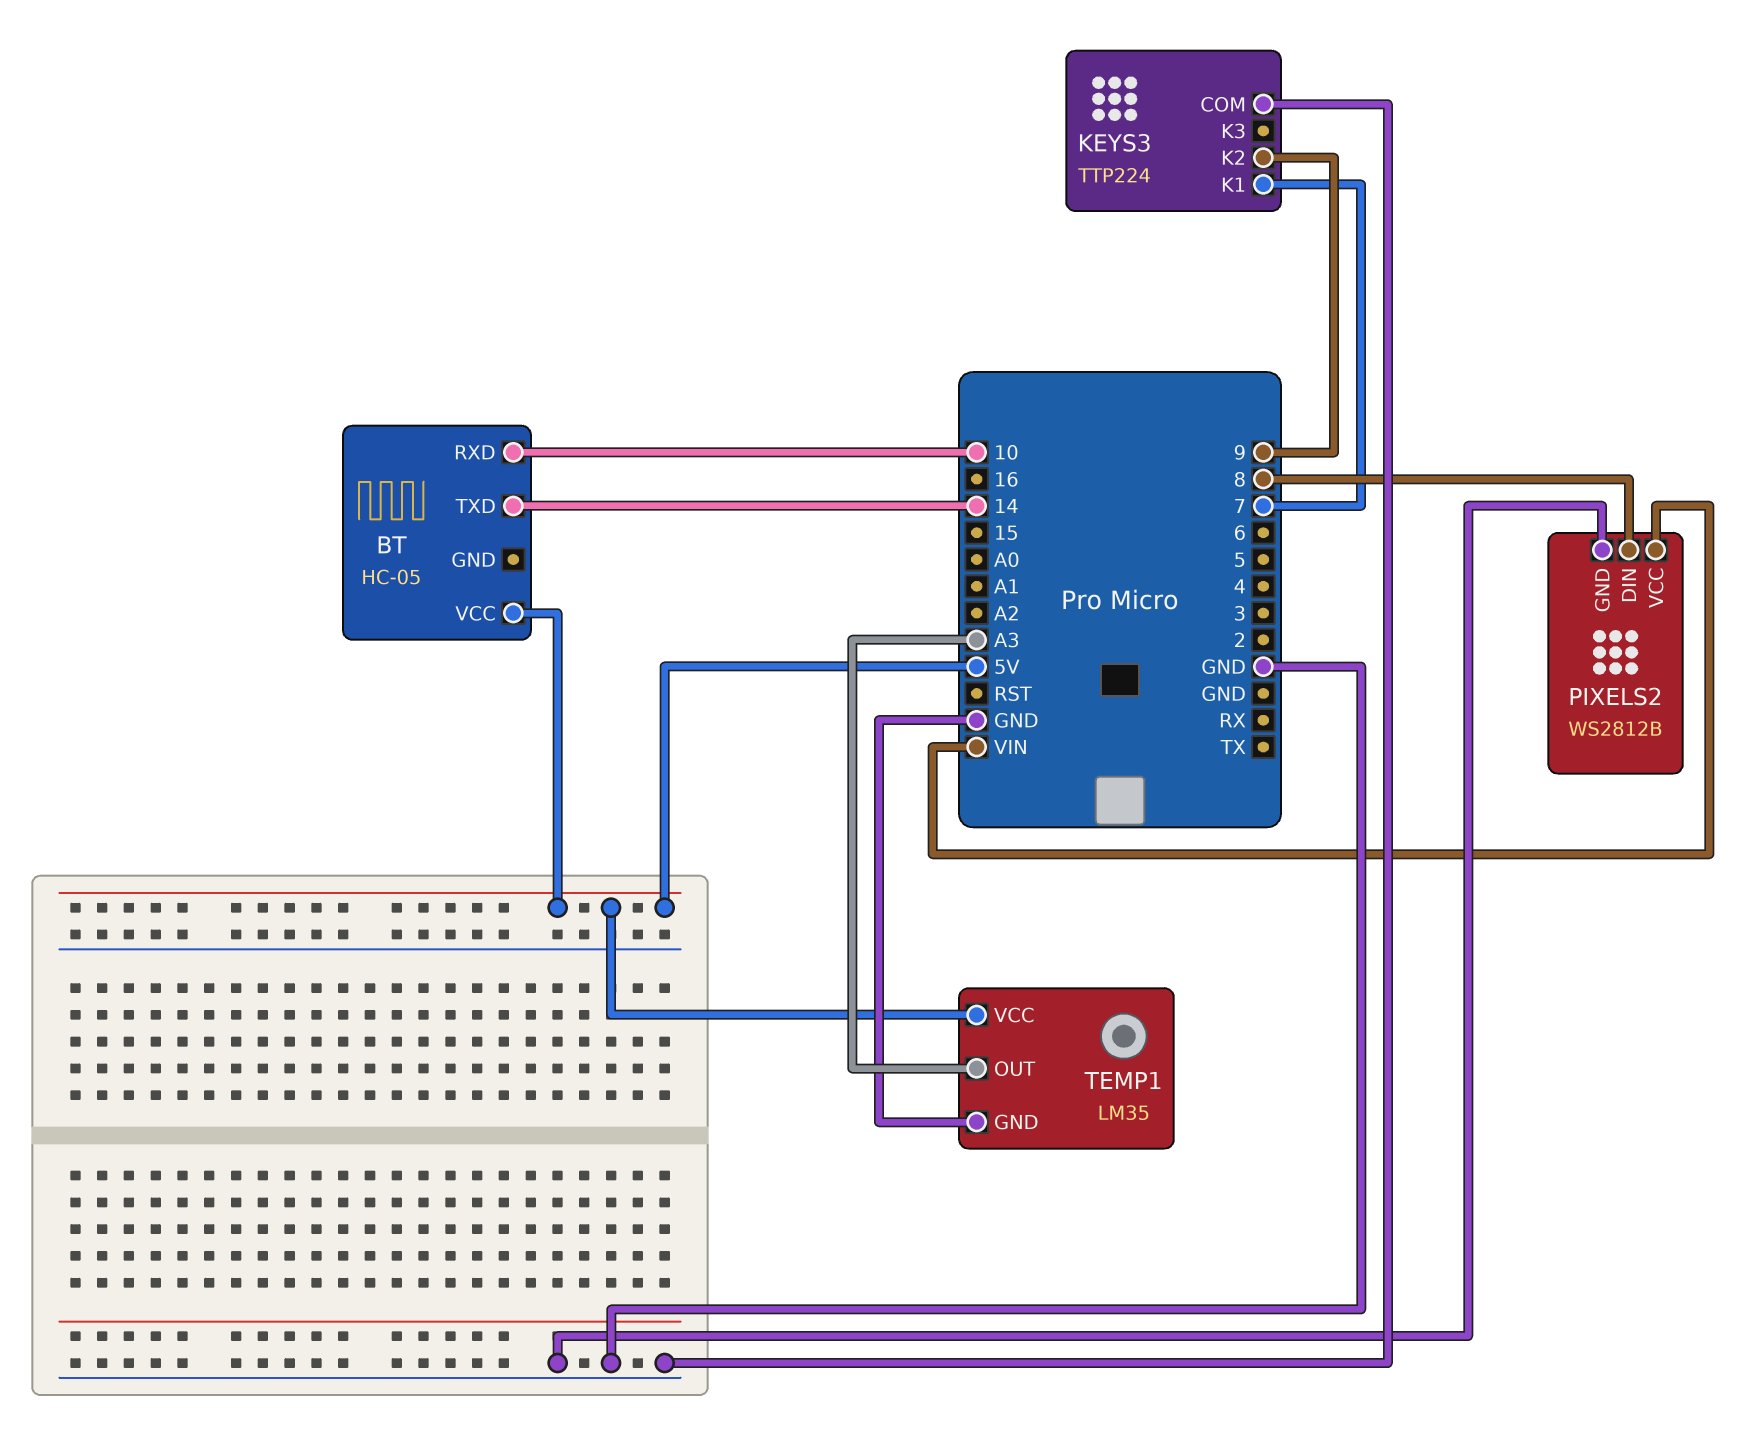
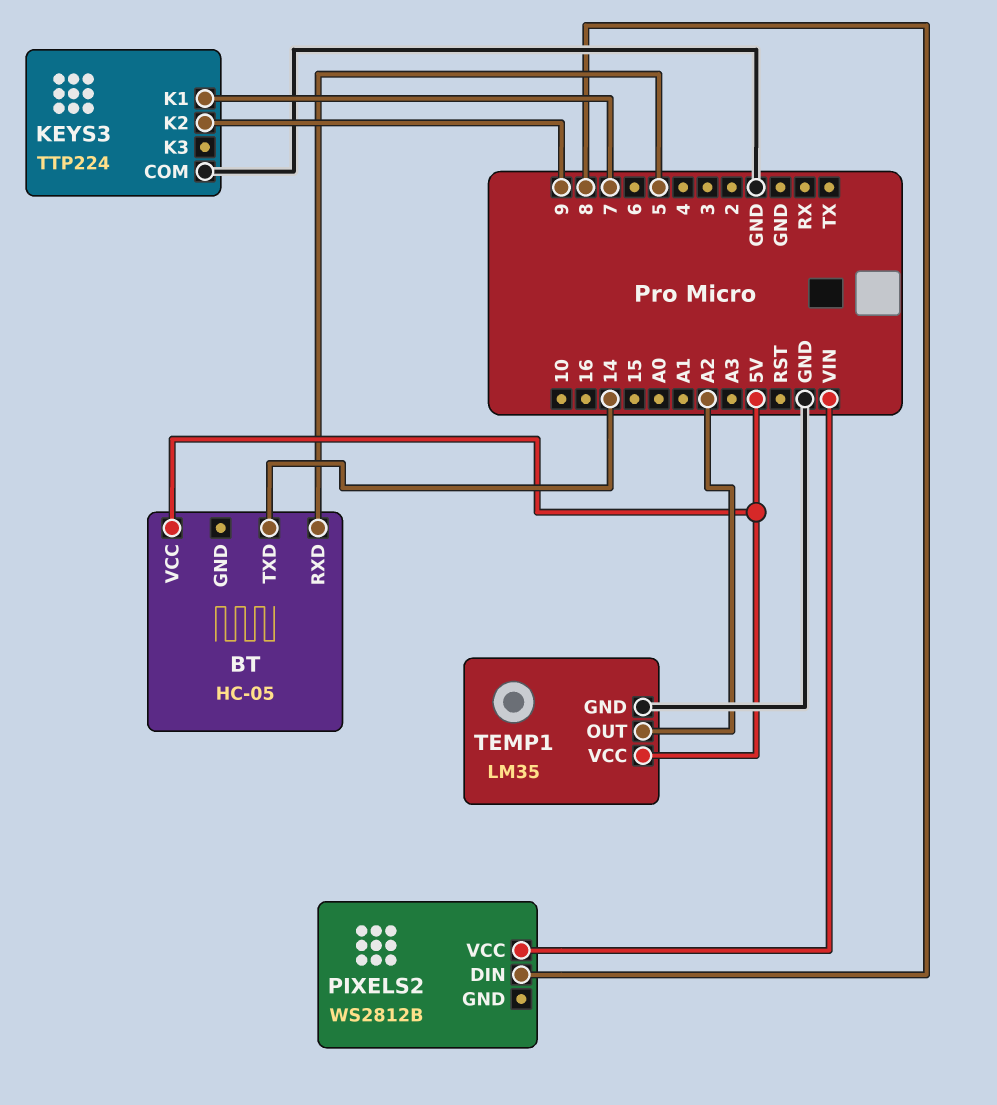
BT pin RXD: 10 -> 5
PIXELS2 pin GND: GND -> none
TEMP1 pin OUT: A3 -> A2

